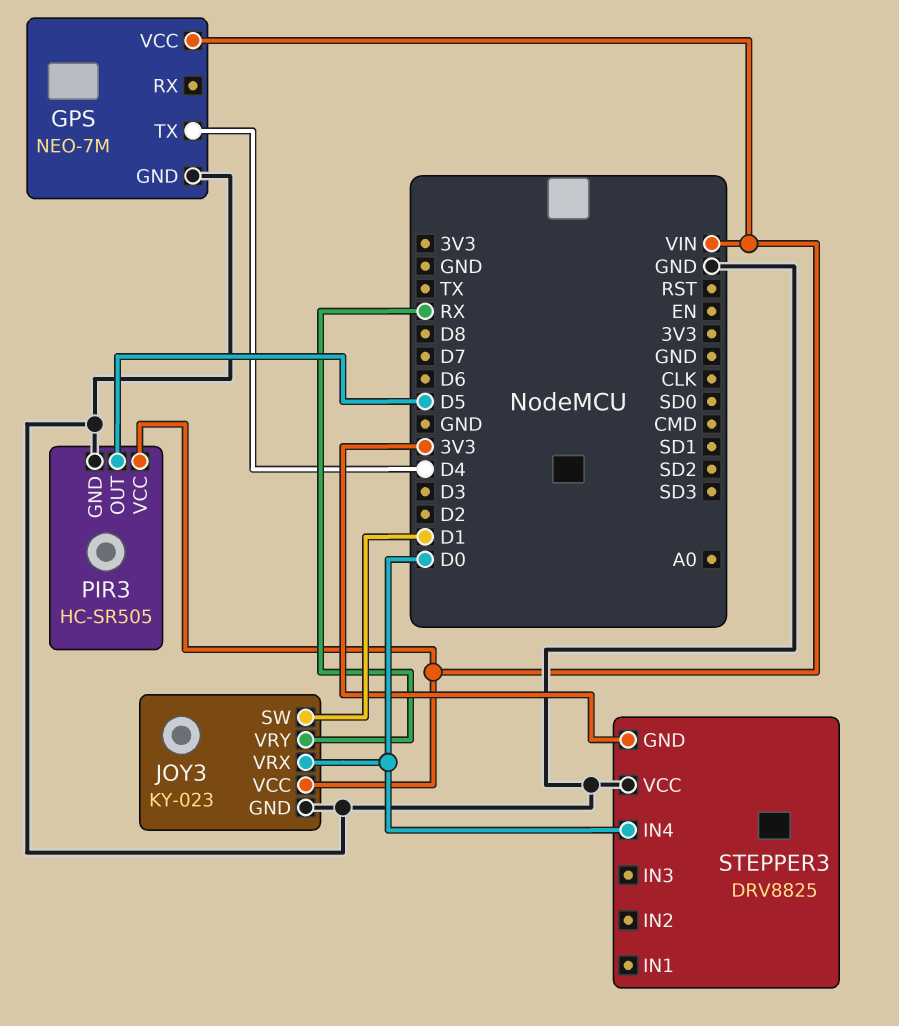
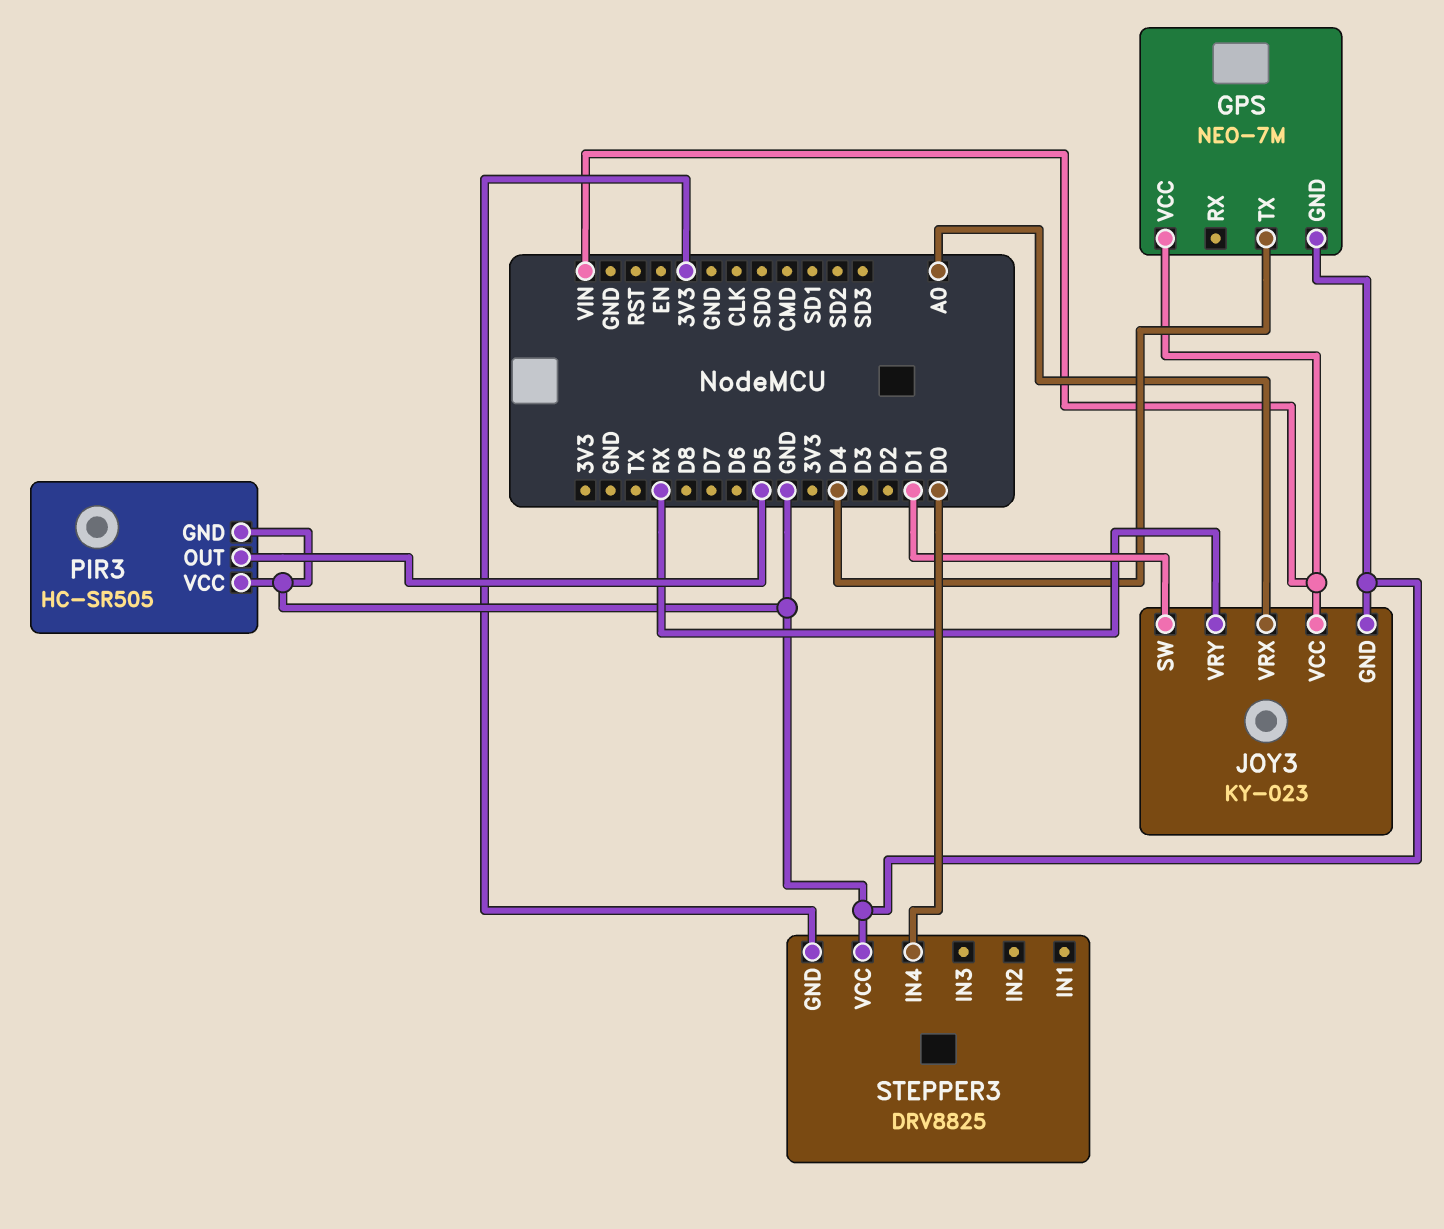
JOY3 pin VRX: D0 -> A0
PIR3 pin VCC: VIN -> GND

